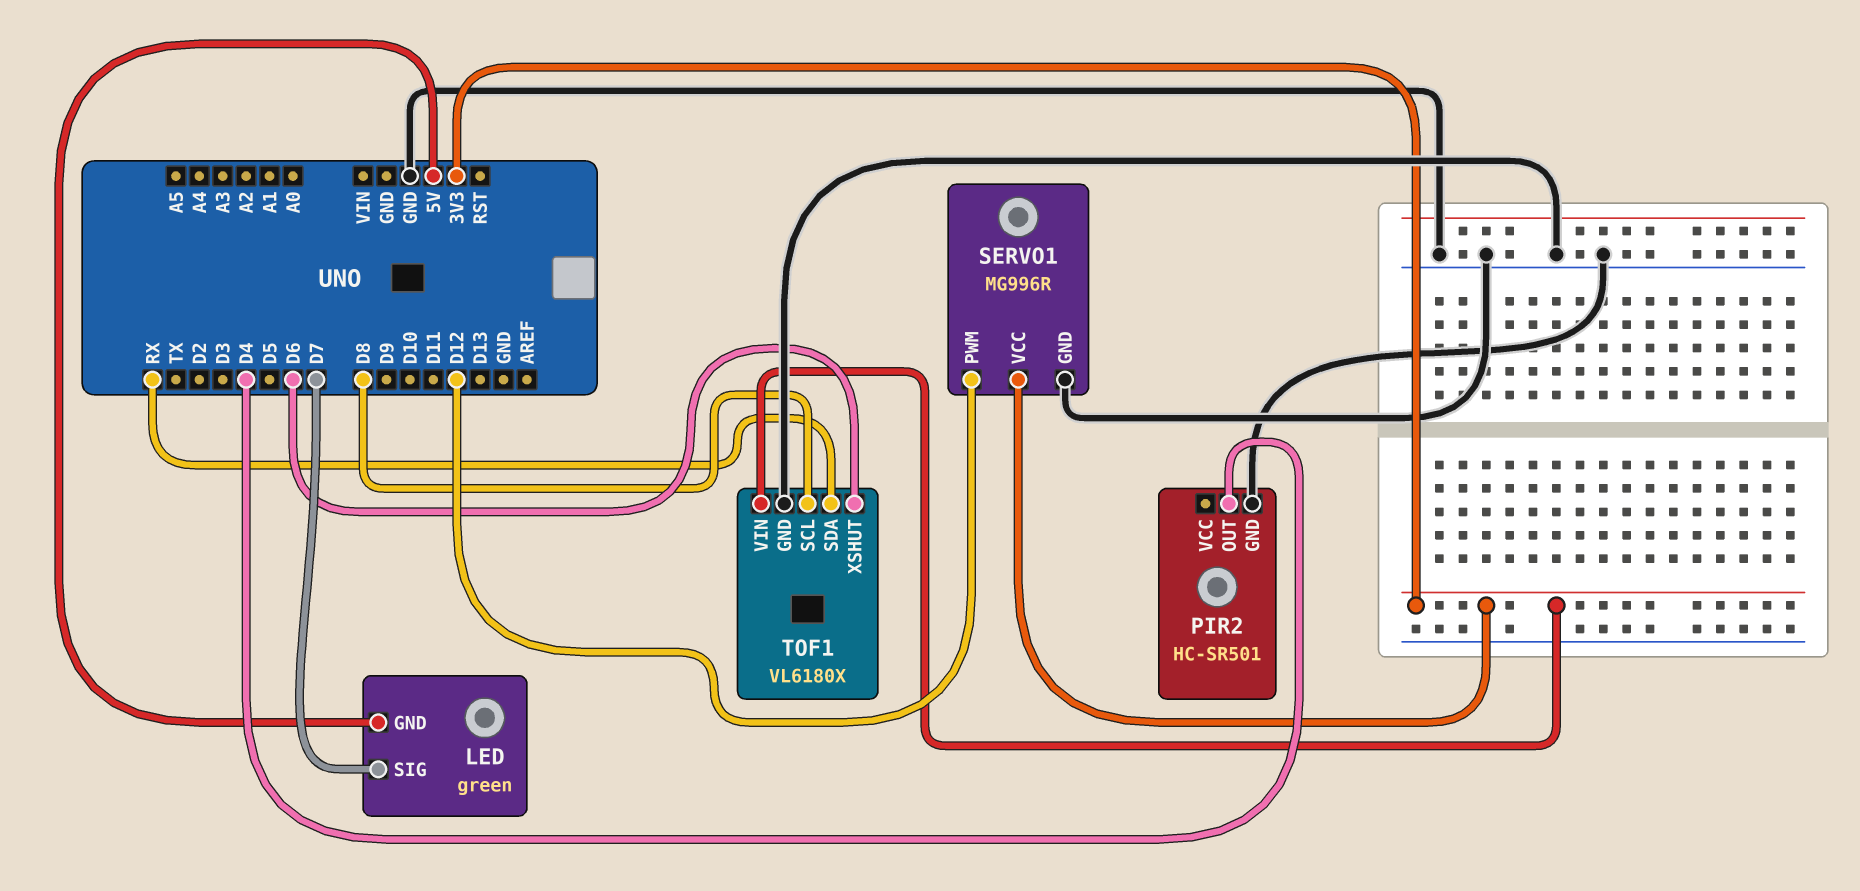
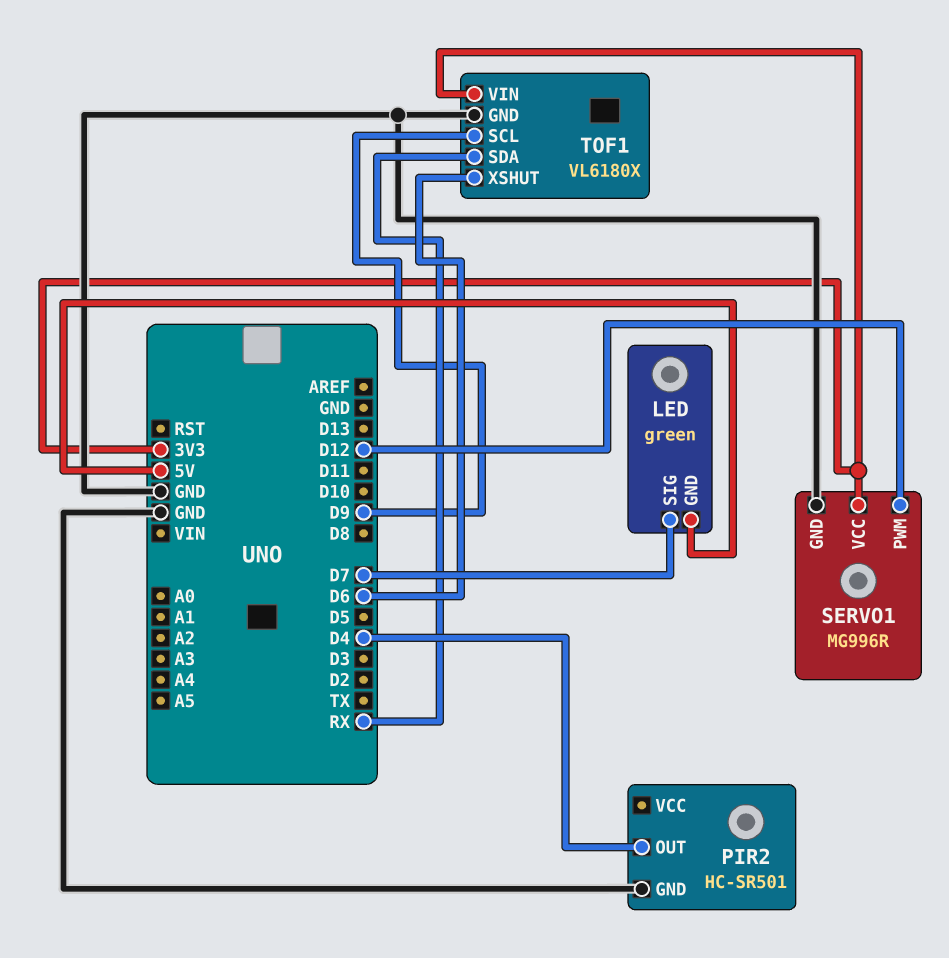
TOF1 pin SCL: D8 -> D9

